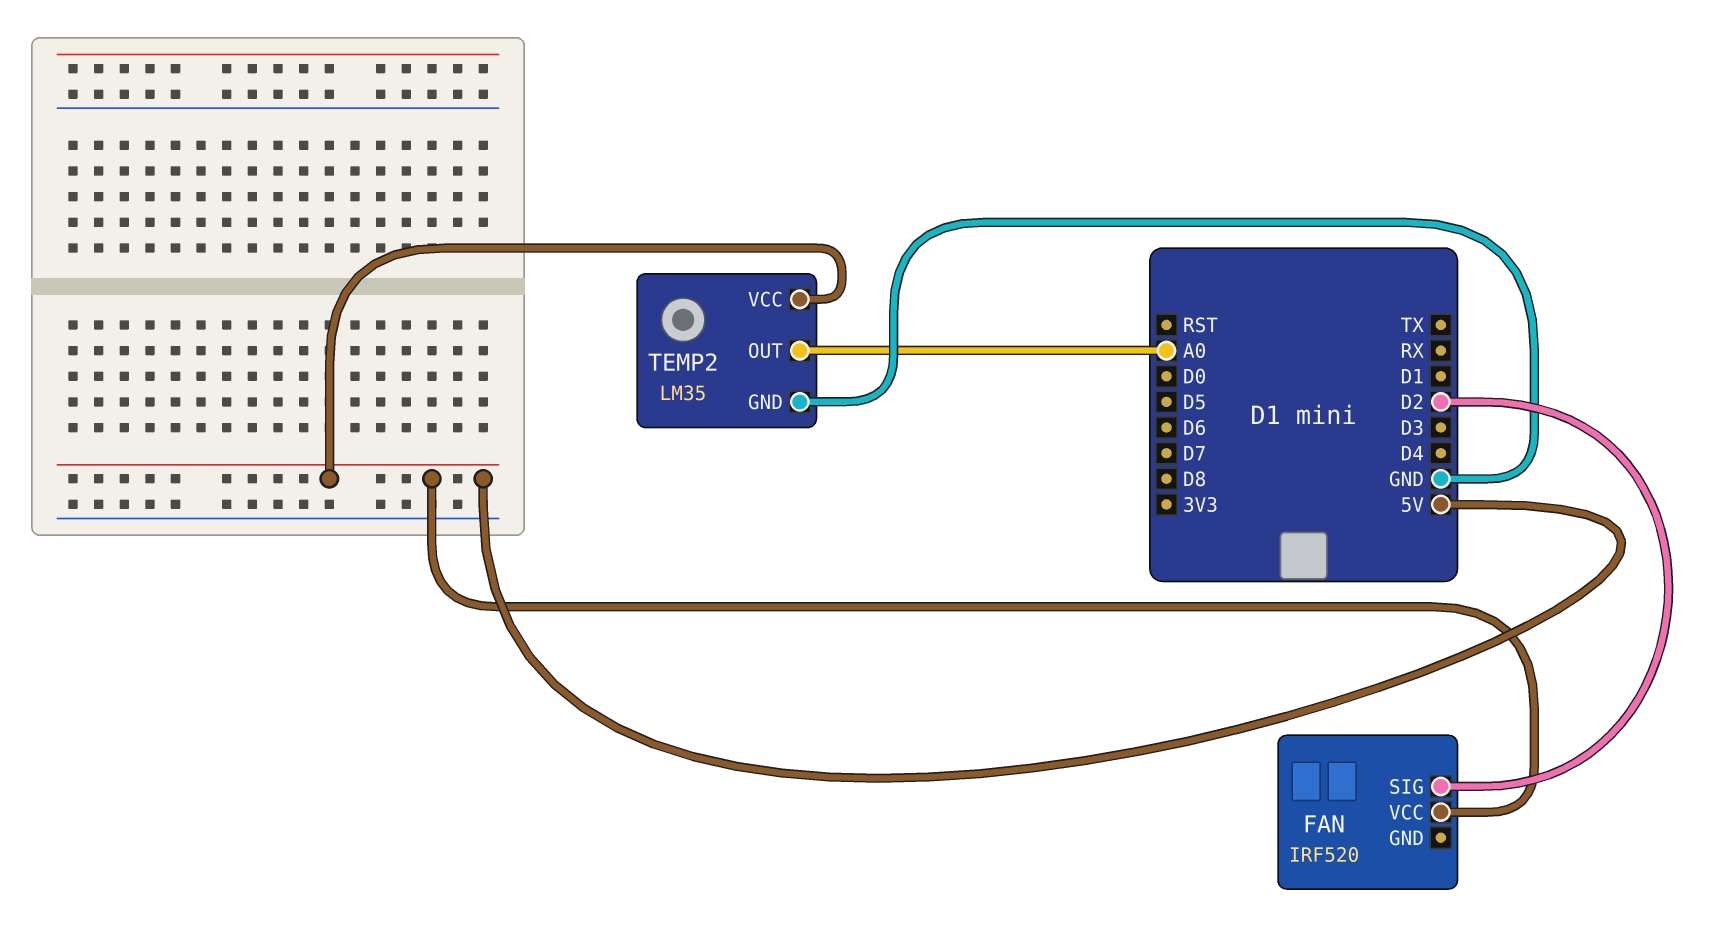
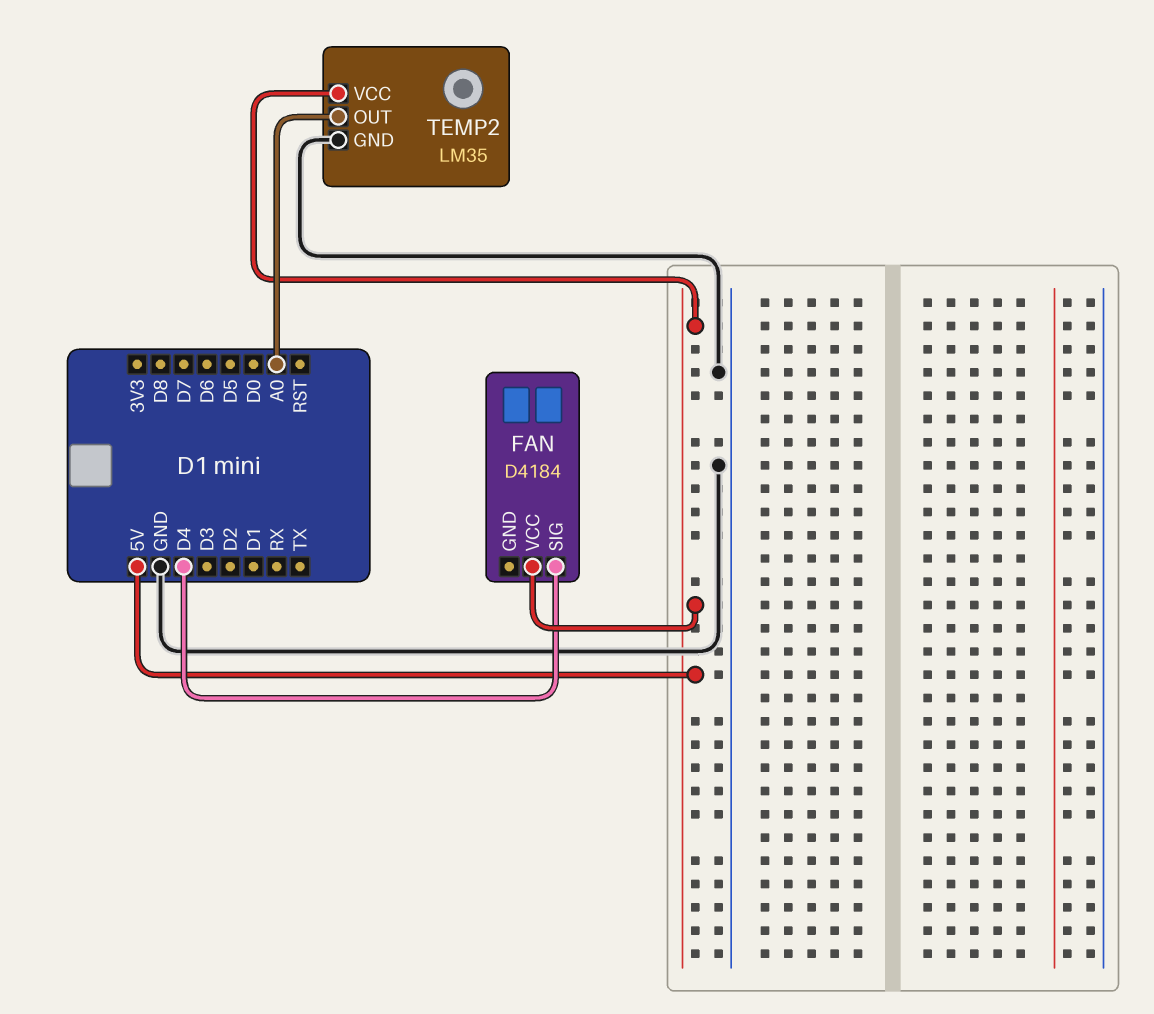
FAN: IRF520 -> D4184
FAN pin SIG: D2 -> D4

